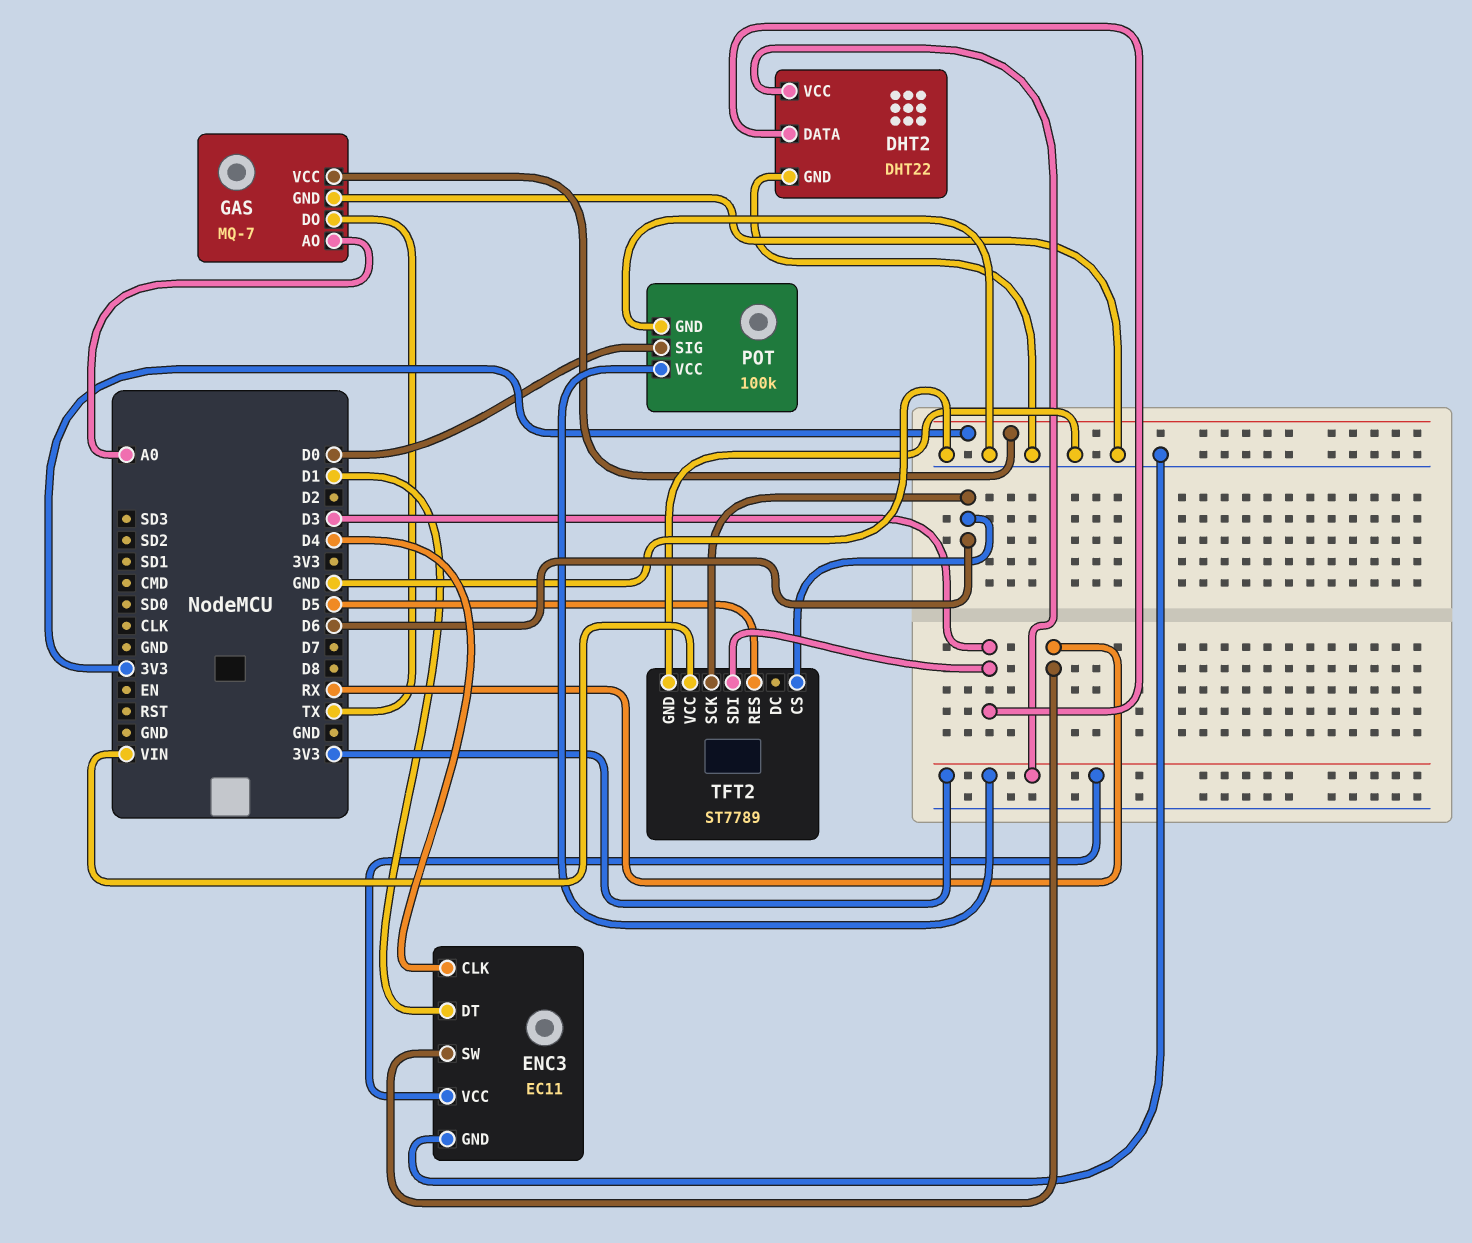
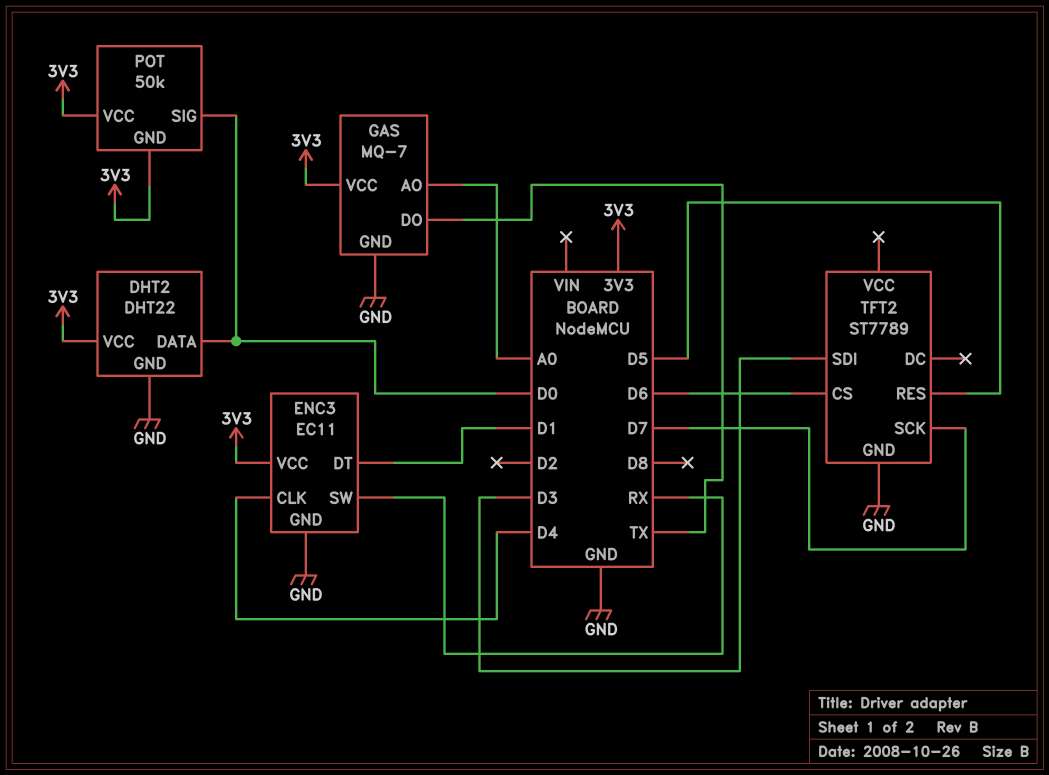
DHT2 pin DATA: D3 -> D0
POT: 100k -> 50k
POT pin GND: GND -> 3V3
TFT2 pin SCK: D6 -> D7
TFT2 pin VCC: VIN -> none

